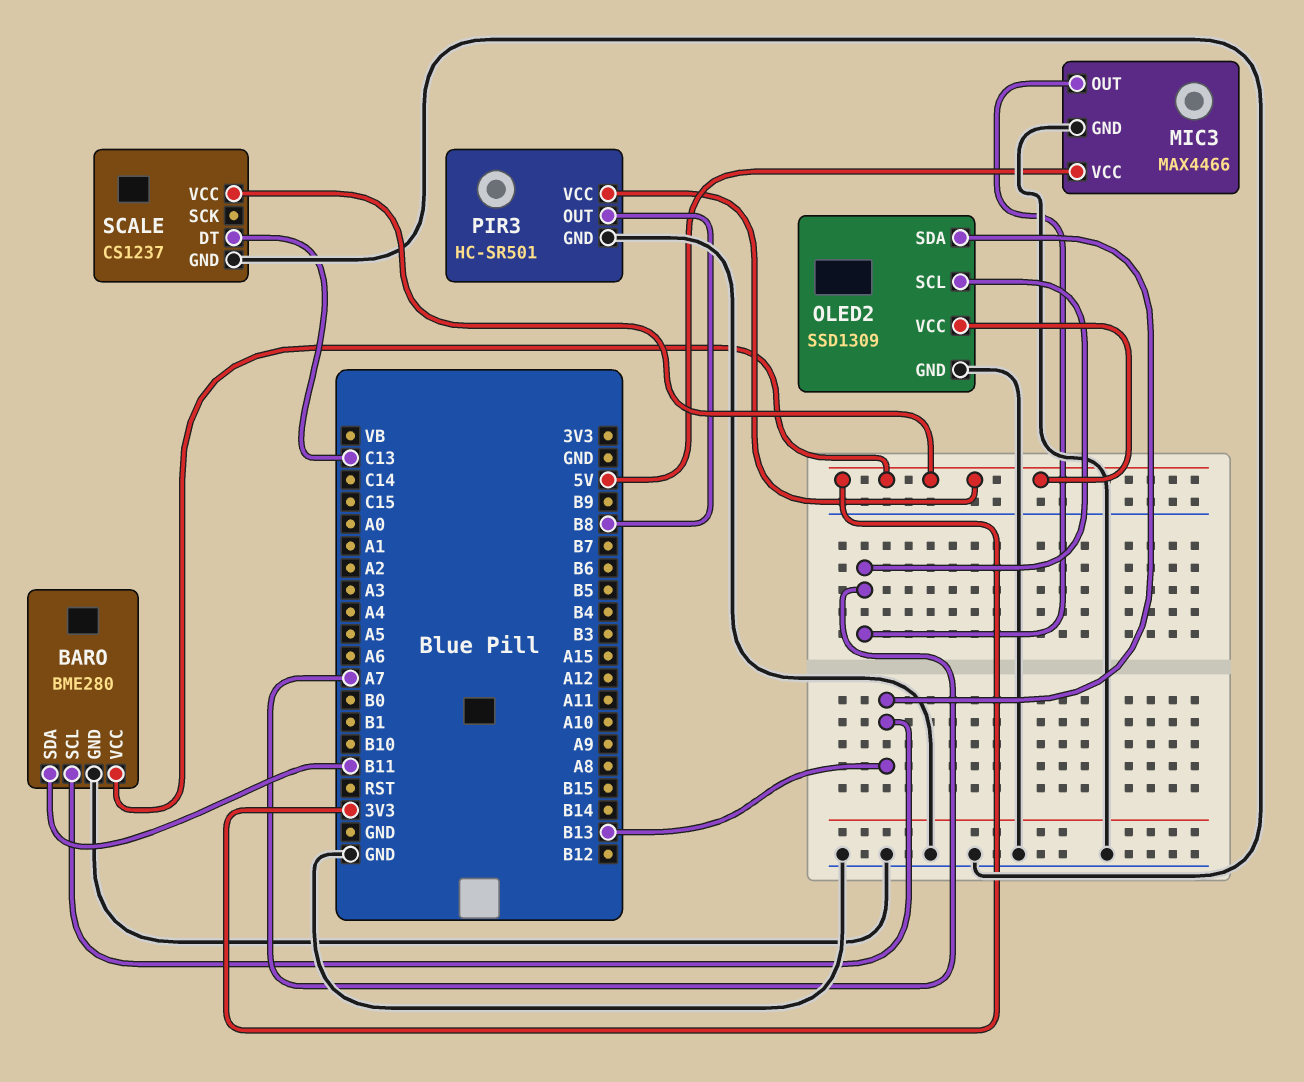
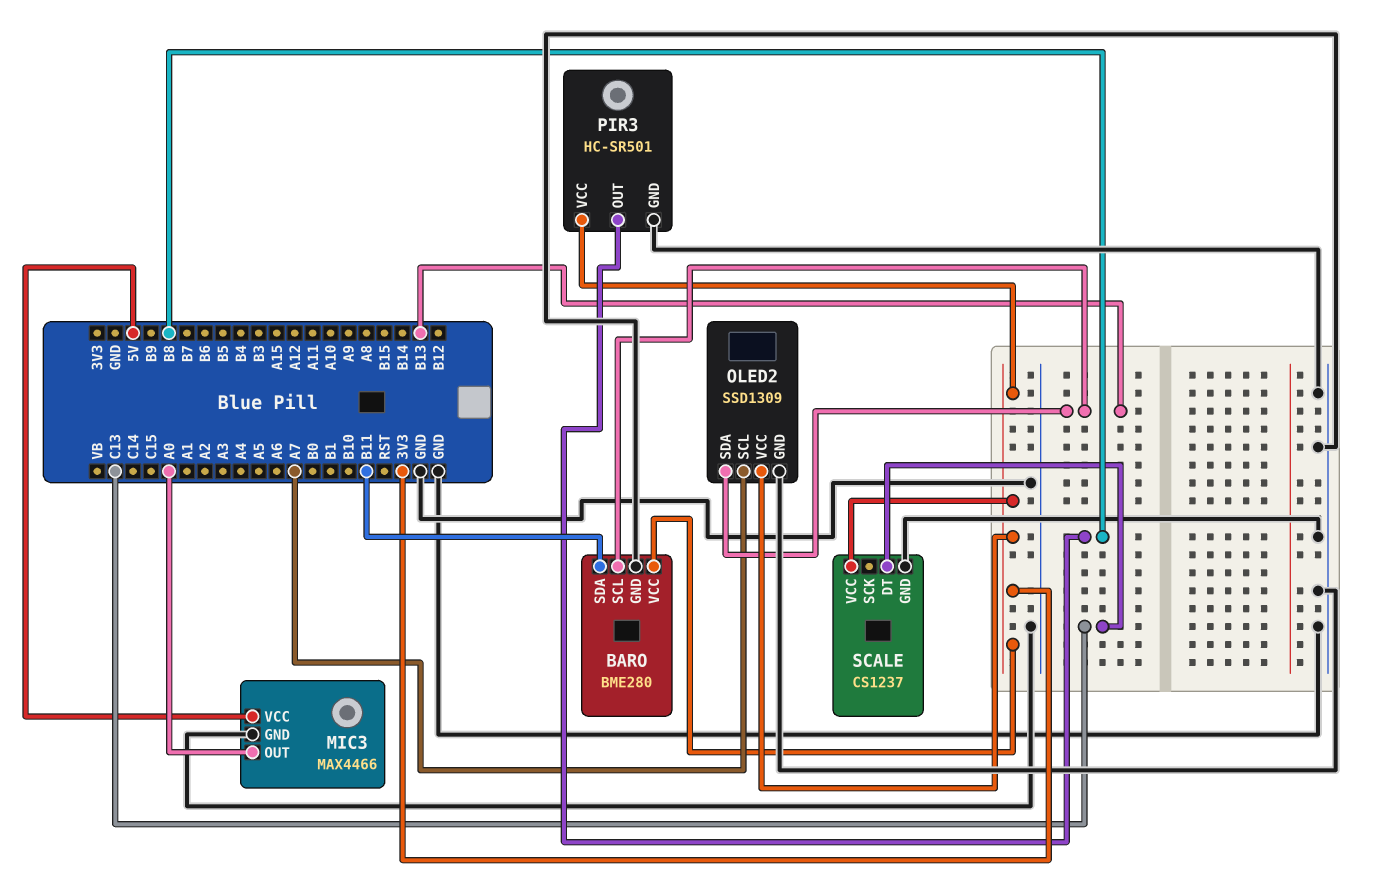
MIC3 pin OUT: A7 -> A0

